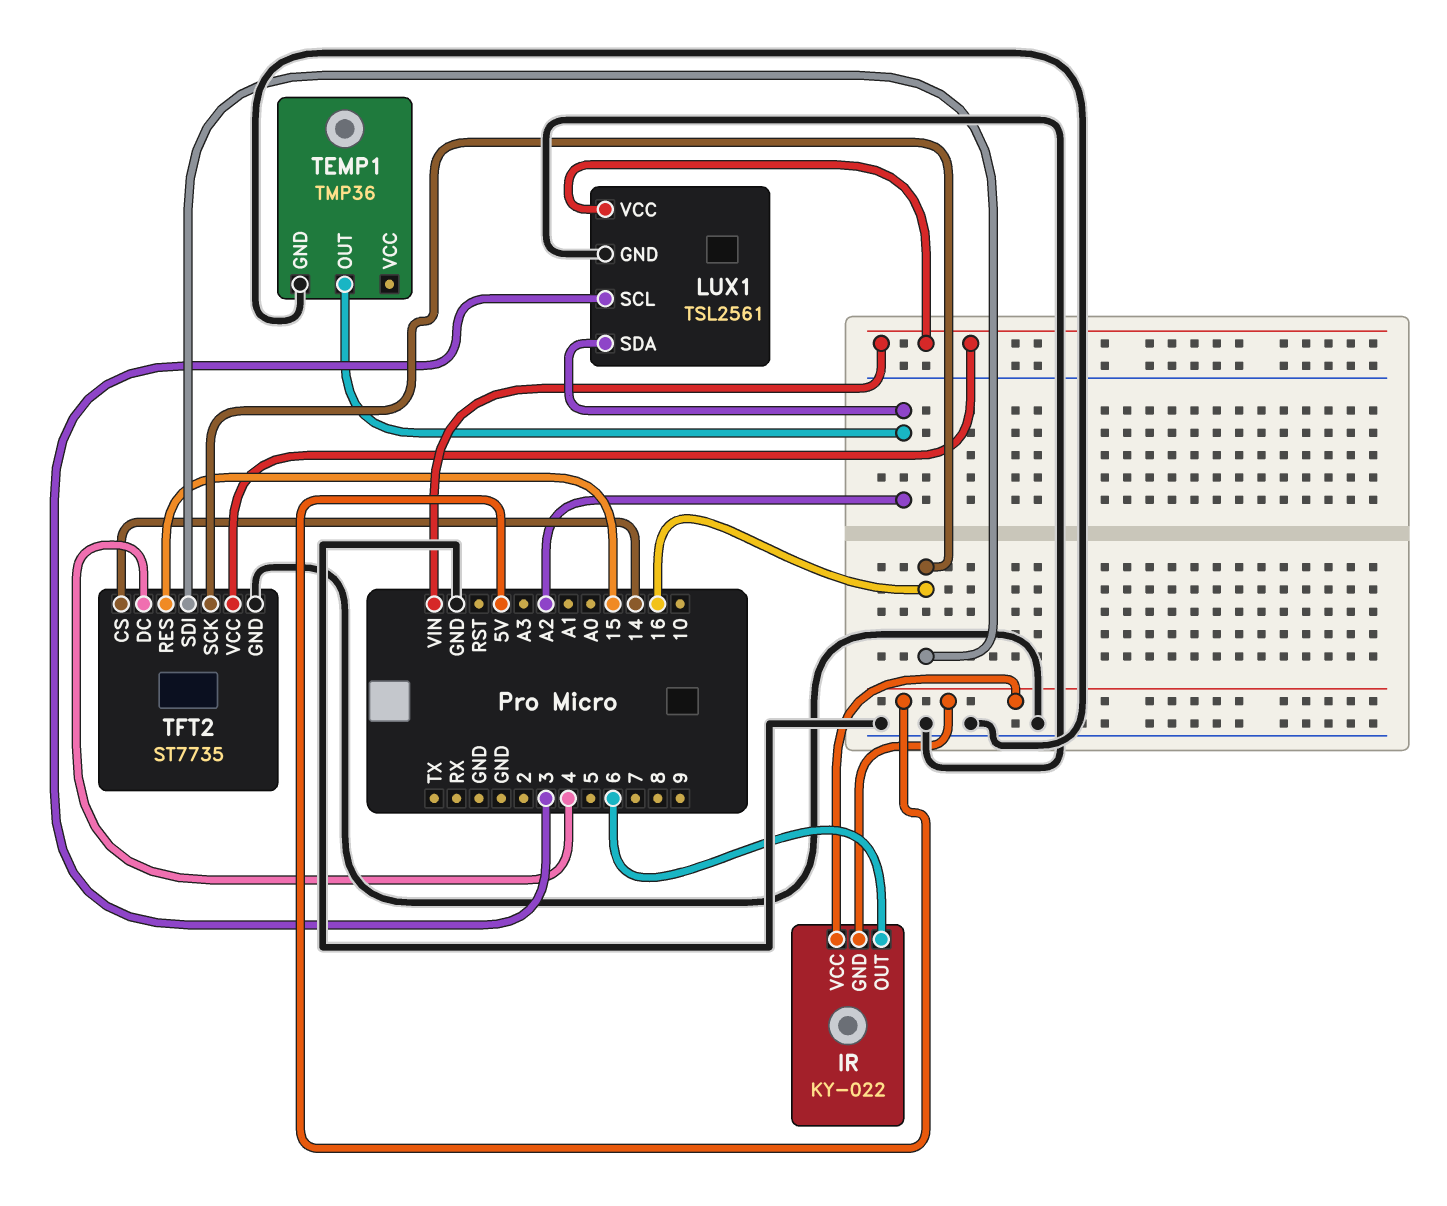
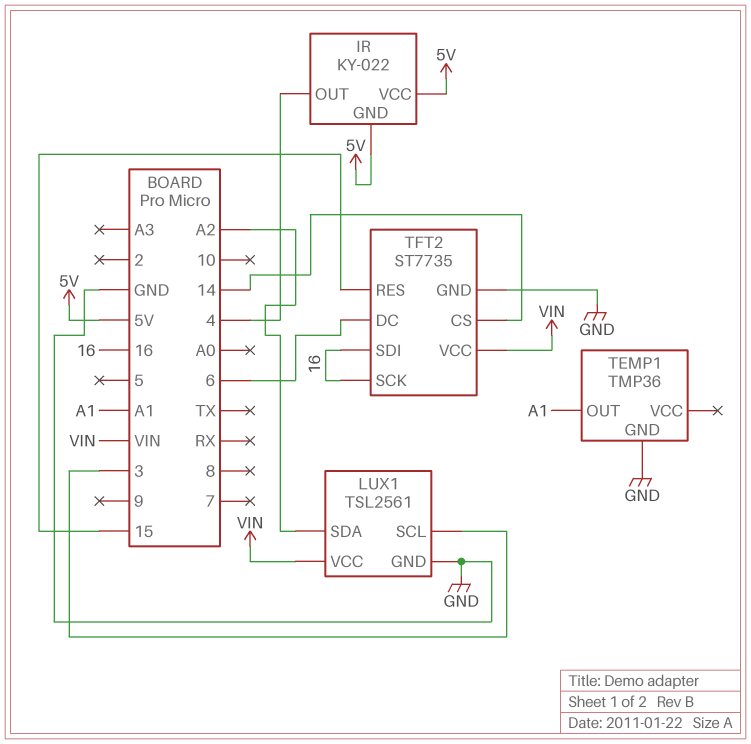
IR pin OUT: 6 -> 4
TEMP1 pin OUT: A2 -> A1
TFT2 pin DC: 4 -> 6

